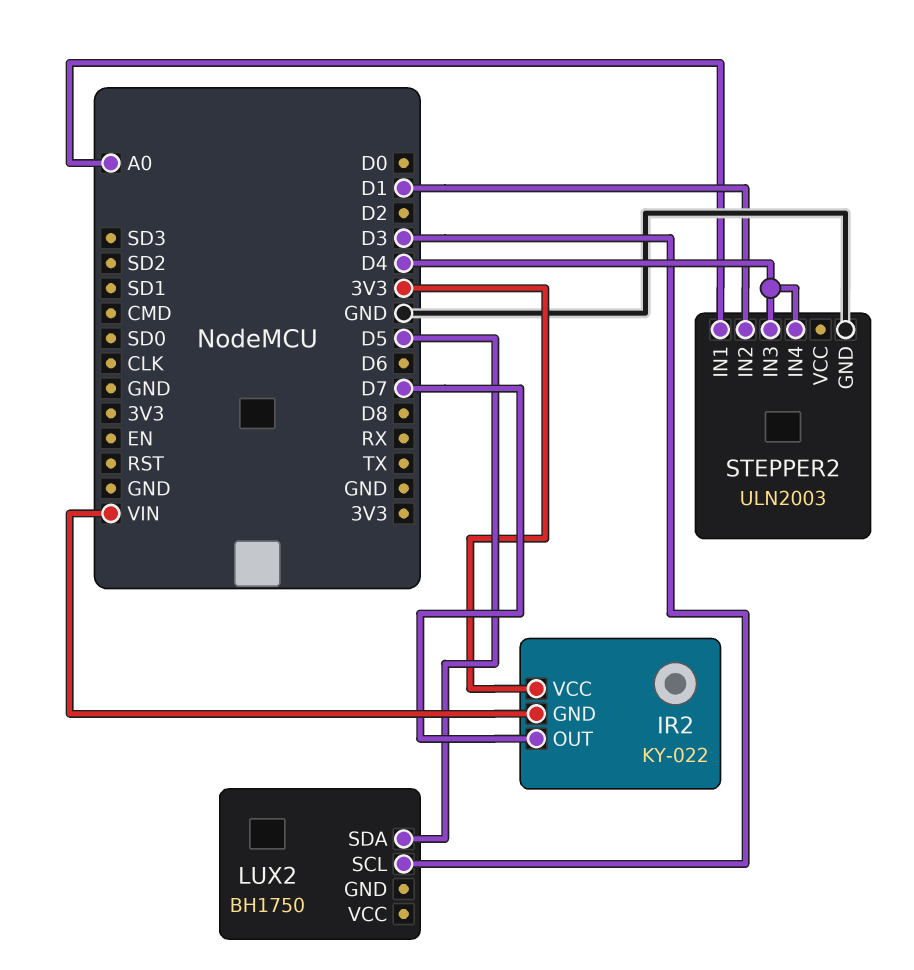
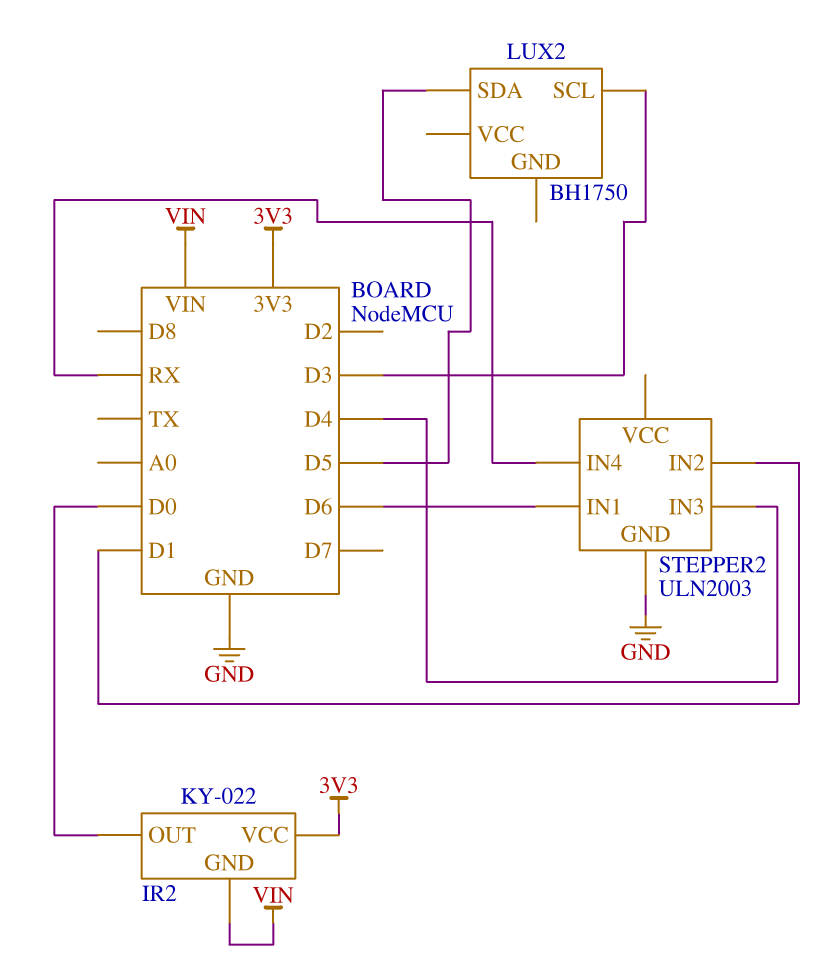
IR2 pin OUT: D7 -> D0
STEPPER2 pin IN1: A0 -> D6
STEPPER2 pin IN4: D4 -> RX

